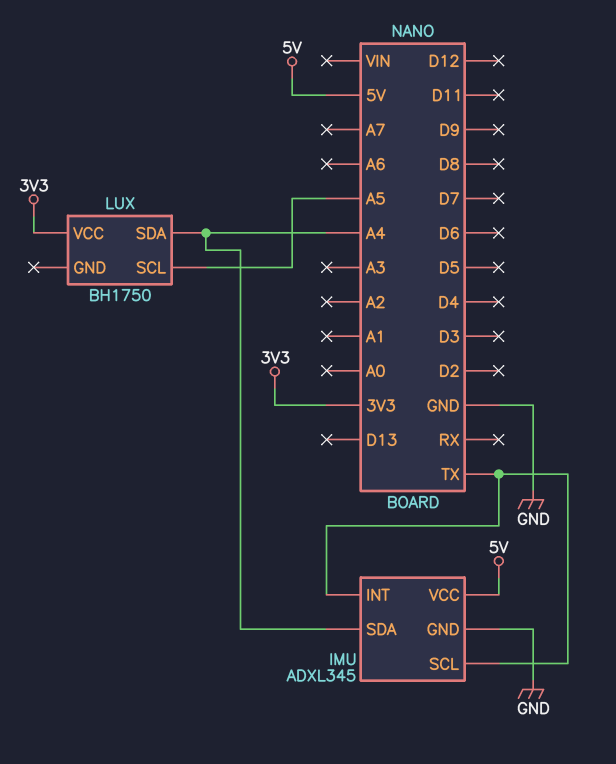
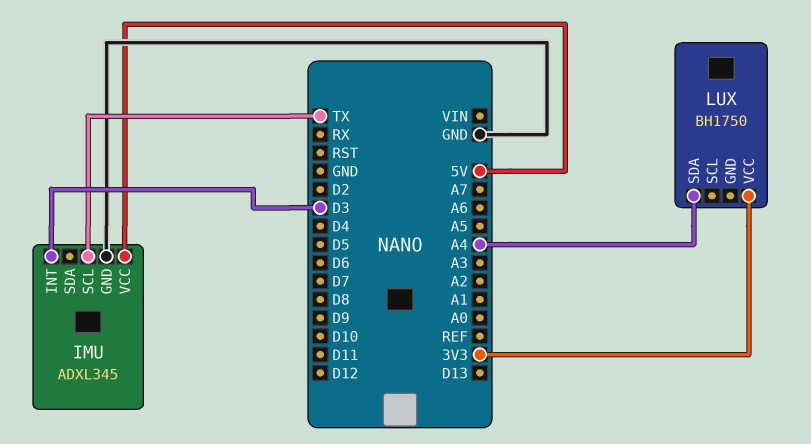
IMU pin INT: TX -> D3
IMU pin SDA: A4 -> none
LUX pin SCL: A5 -> none

